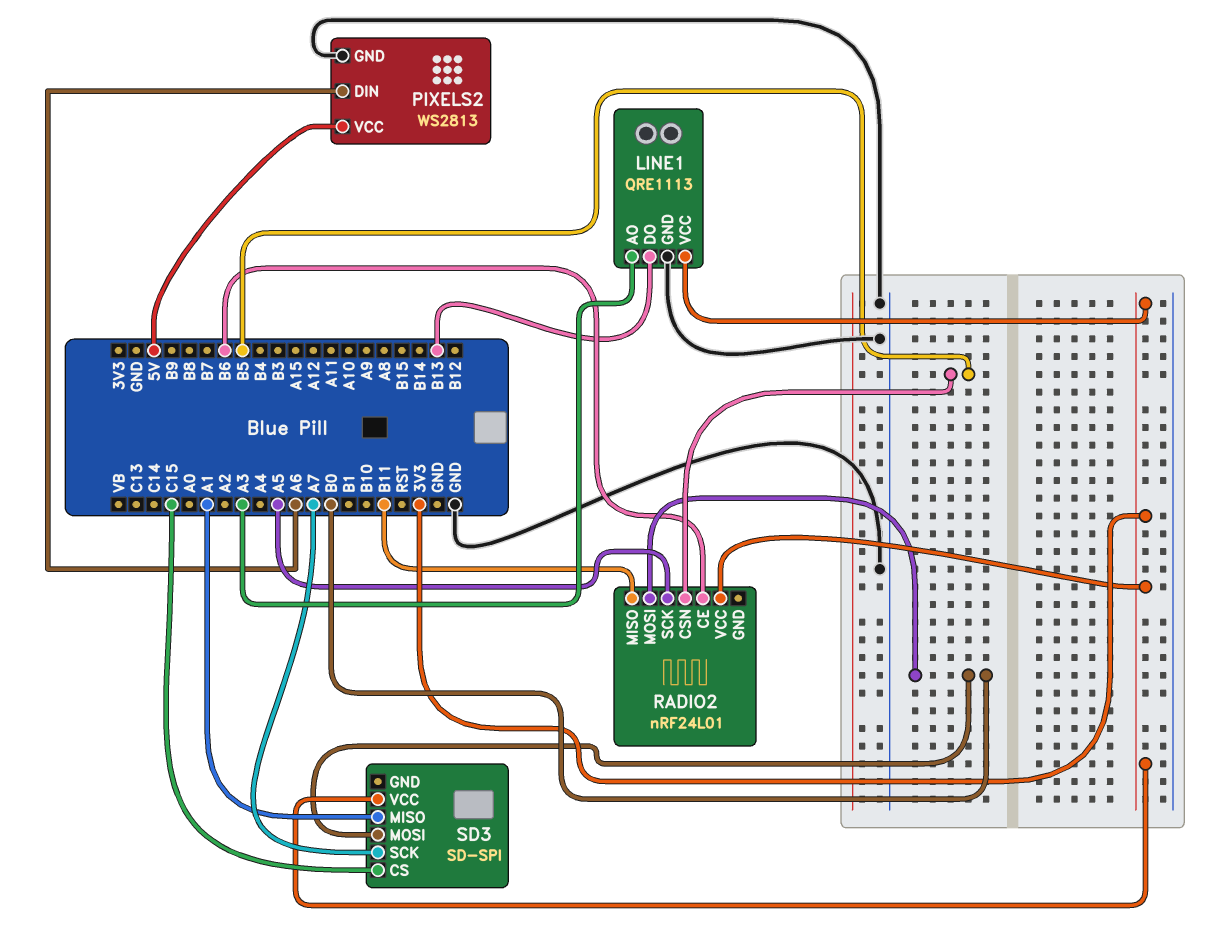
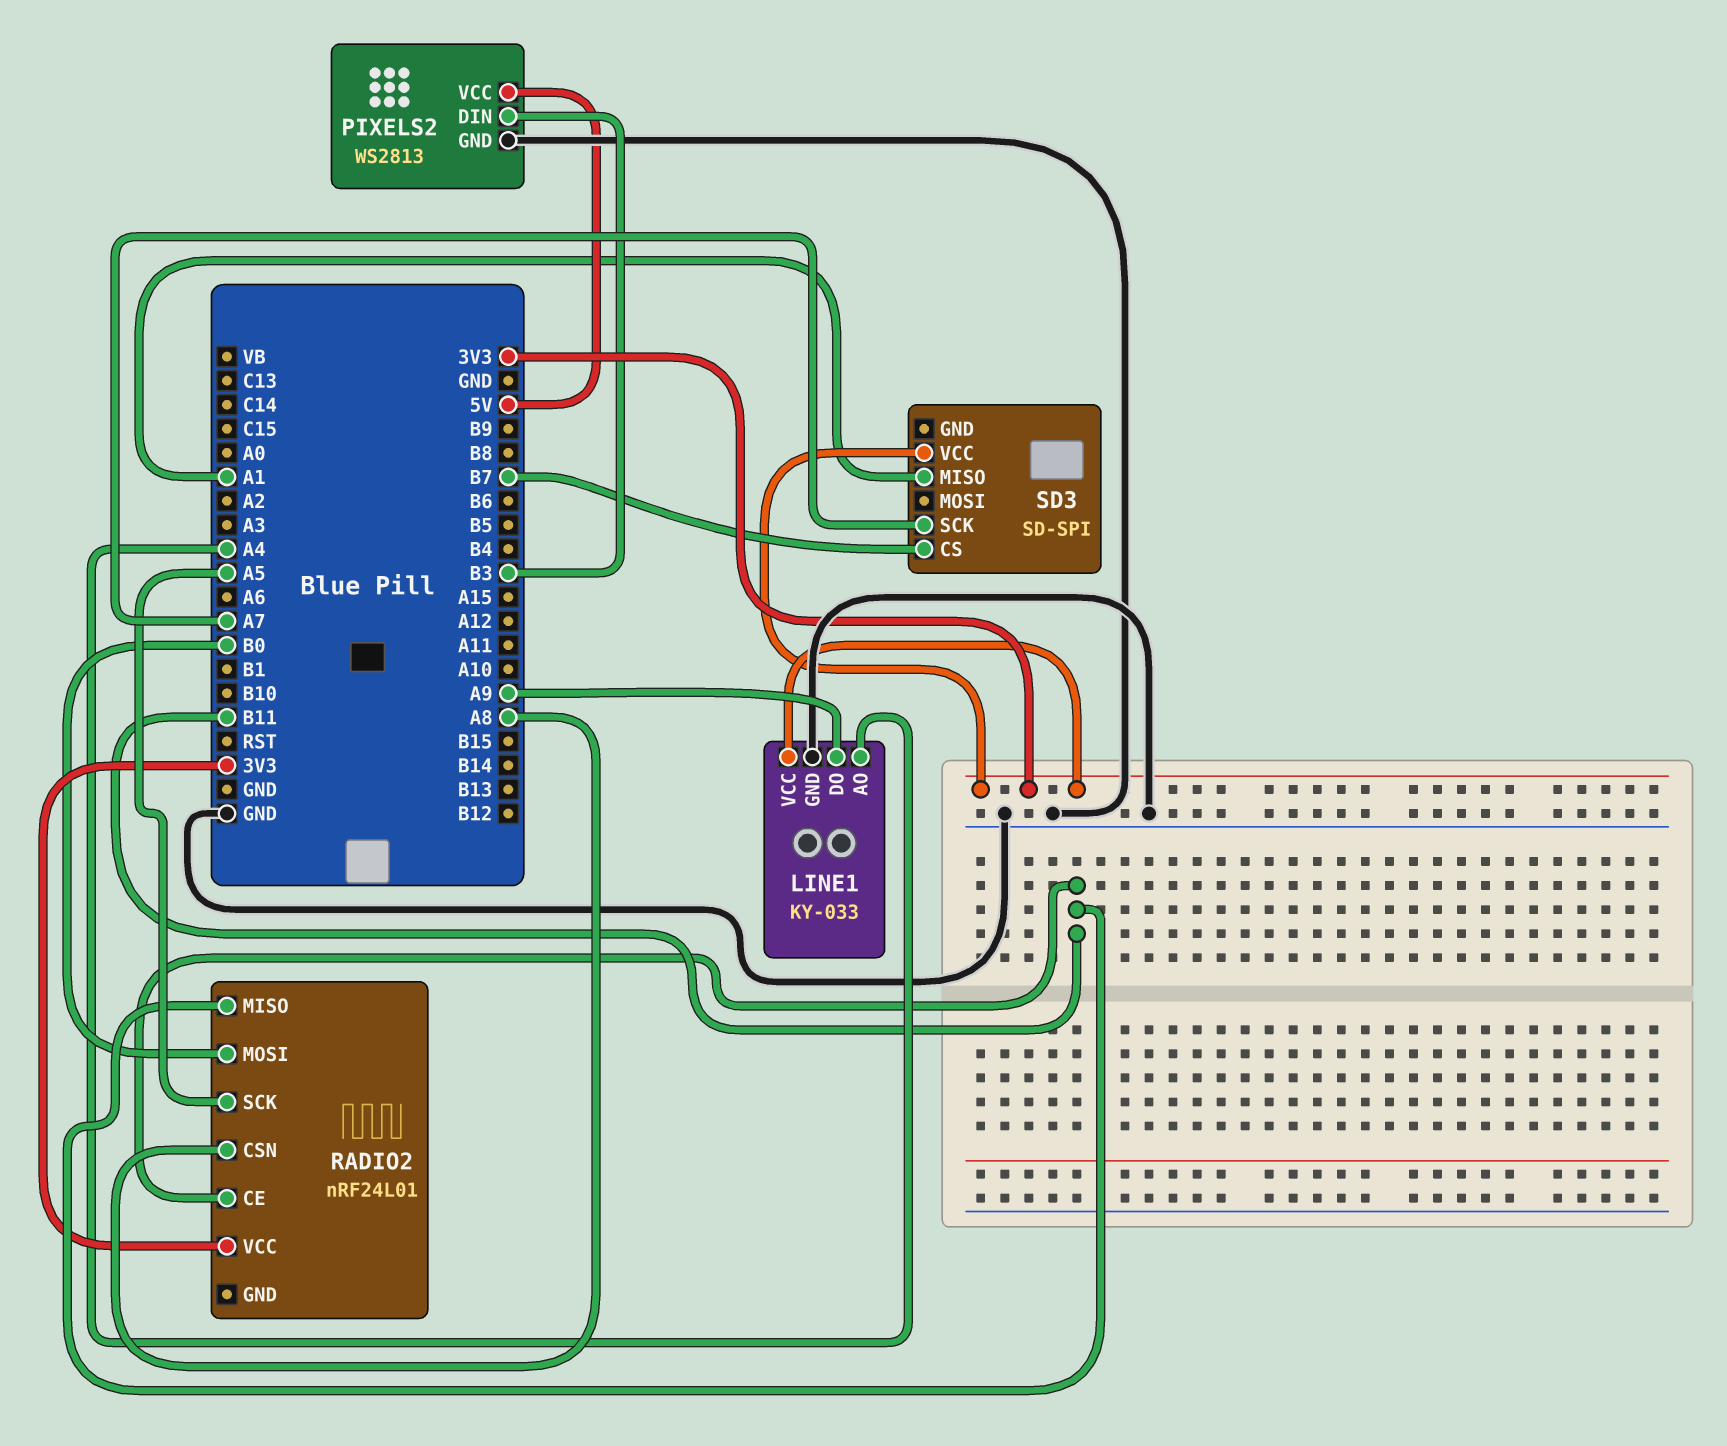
LINE1: QRE1113 -> KY-033
LINE1 pin AO: A3 -> A4
LINE1 pin DO: B13 -> A9
PIXELS2 pin DIN: A6 -> B3
RADIO2 pin CE: B6 -> B11
RADIO2 pin CSN: B5 -> A8
SD3 pin CS: C15 -> B7
SD3 pin MOSI: B0 -> none

